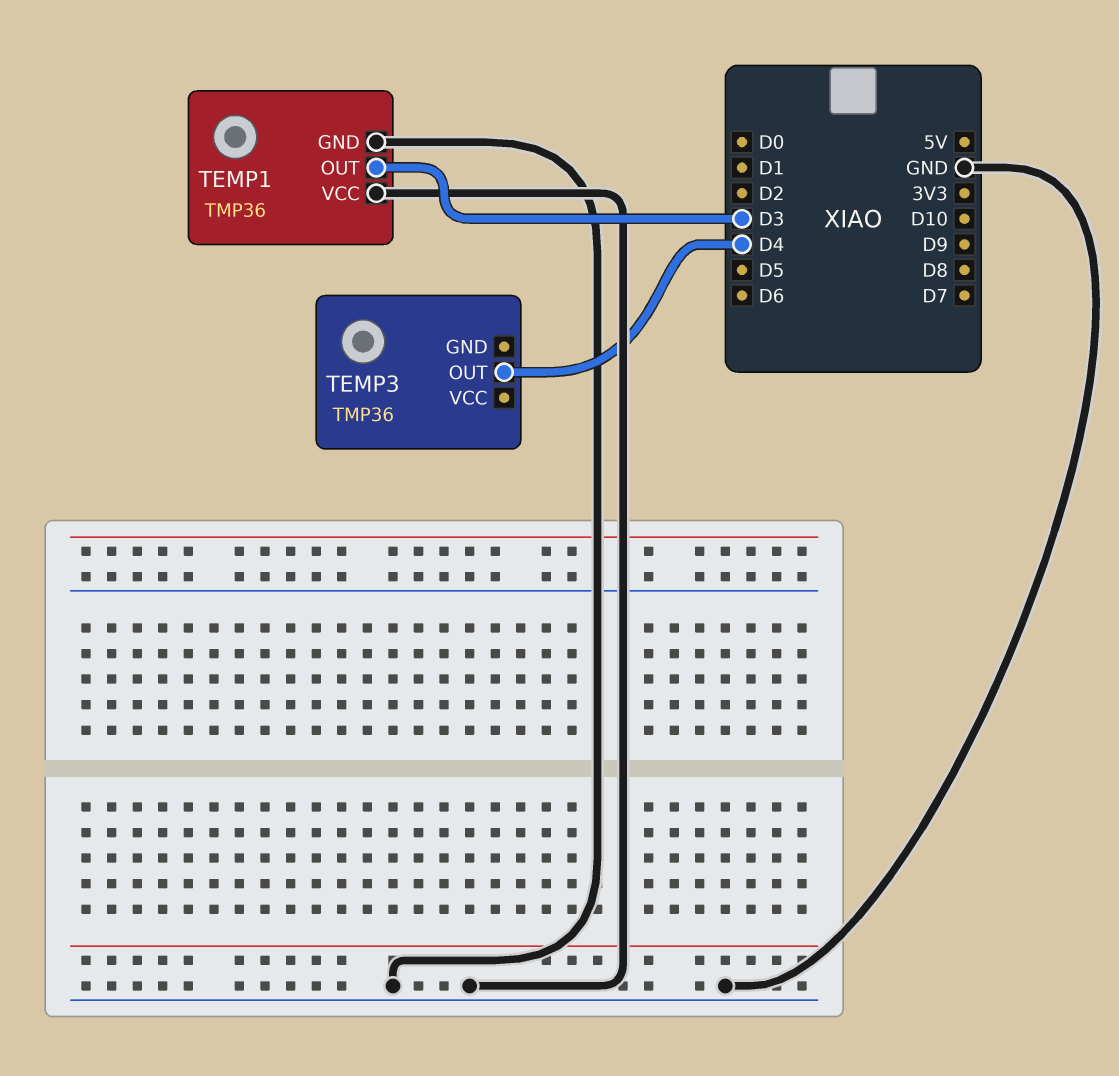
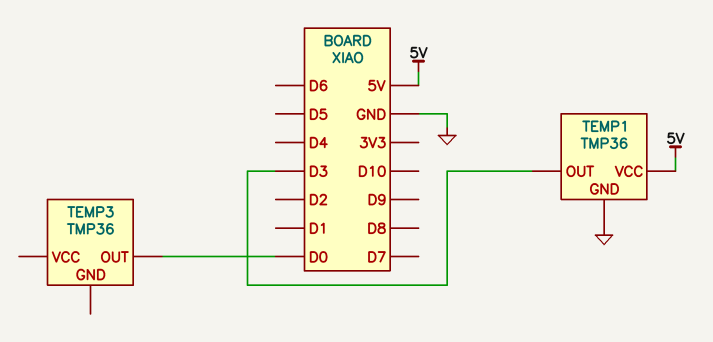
TEMP1 pin VCC: GND -> 5V
TEMP3 pin OUT: D4 -> D0

